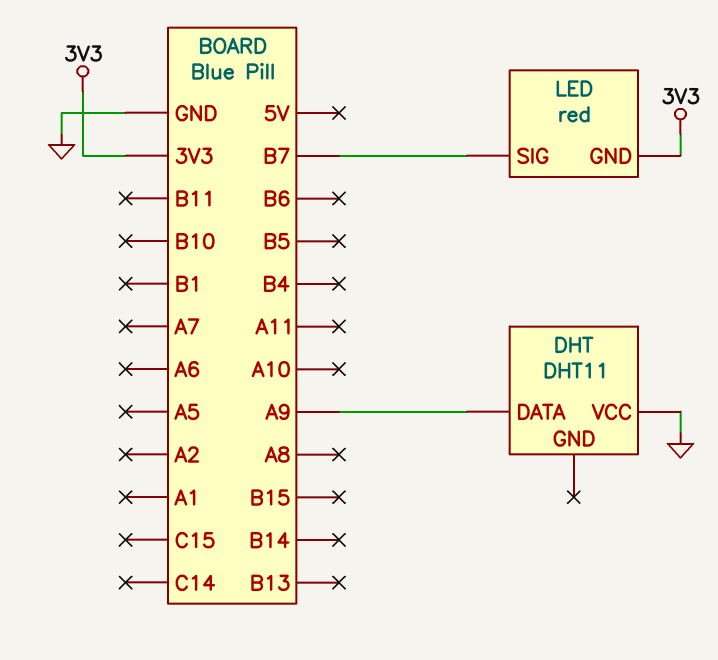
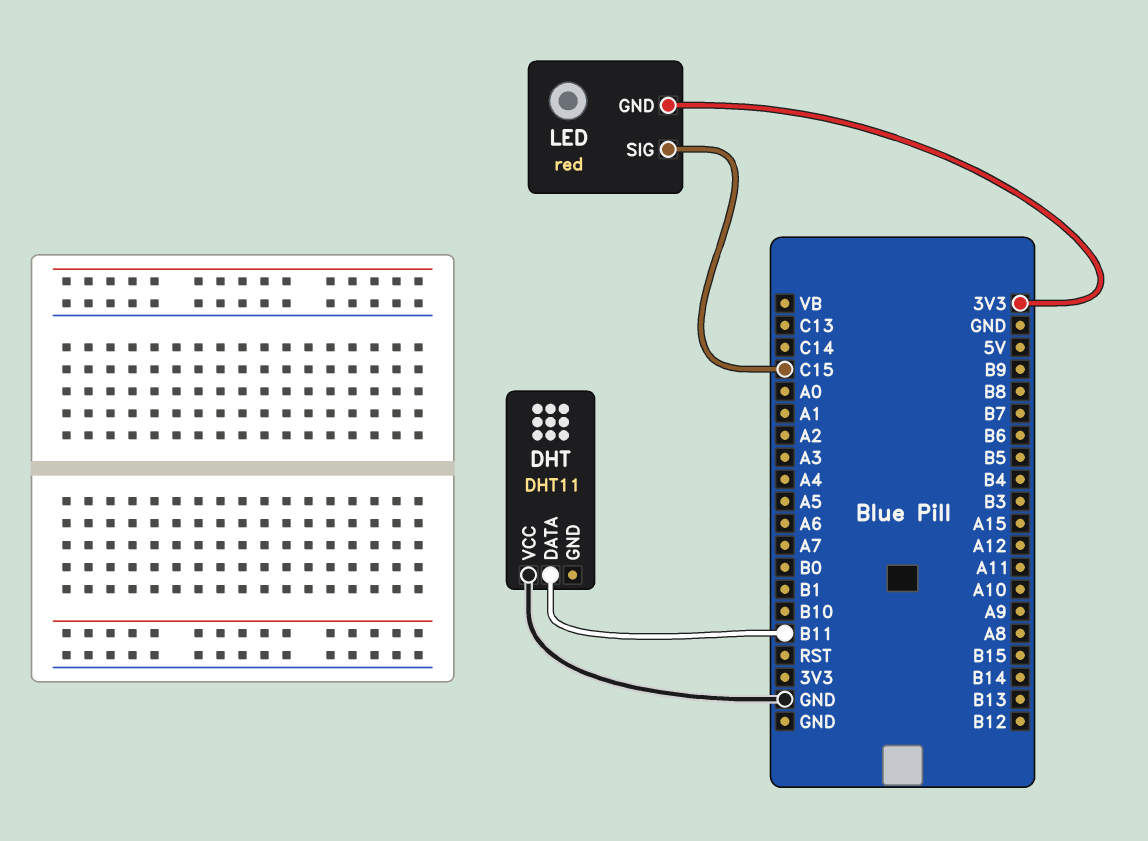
DHT pin DATA: A9 -> B11
LED pin SIG: B7 -> C15

